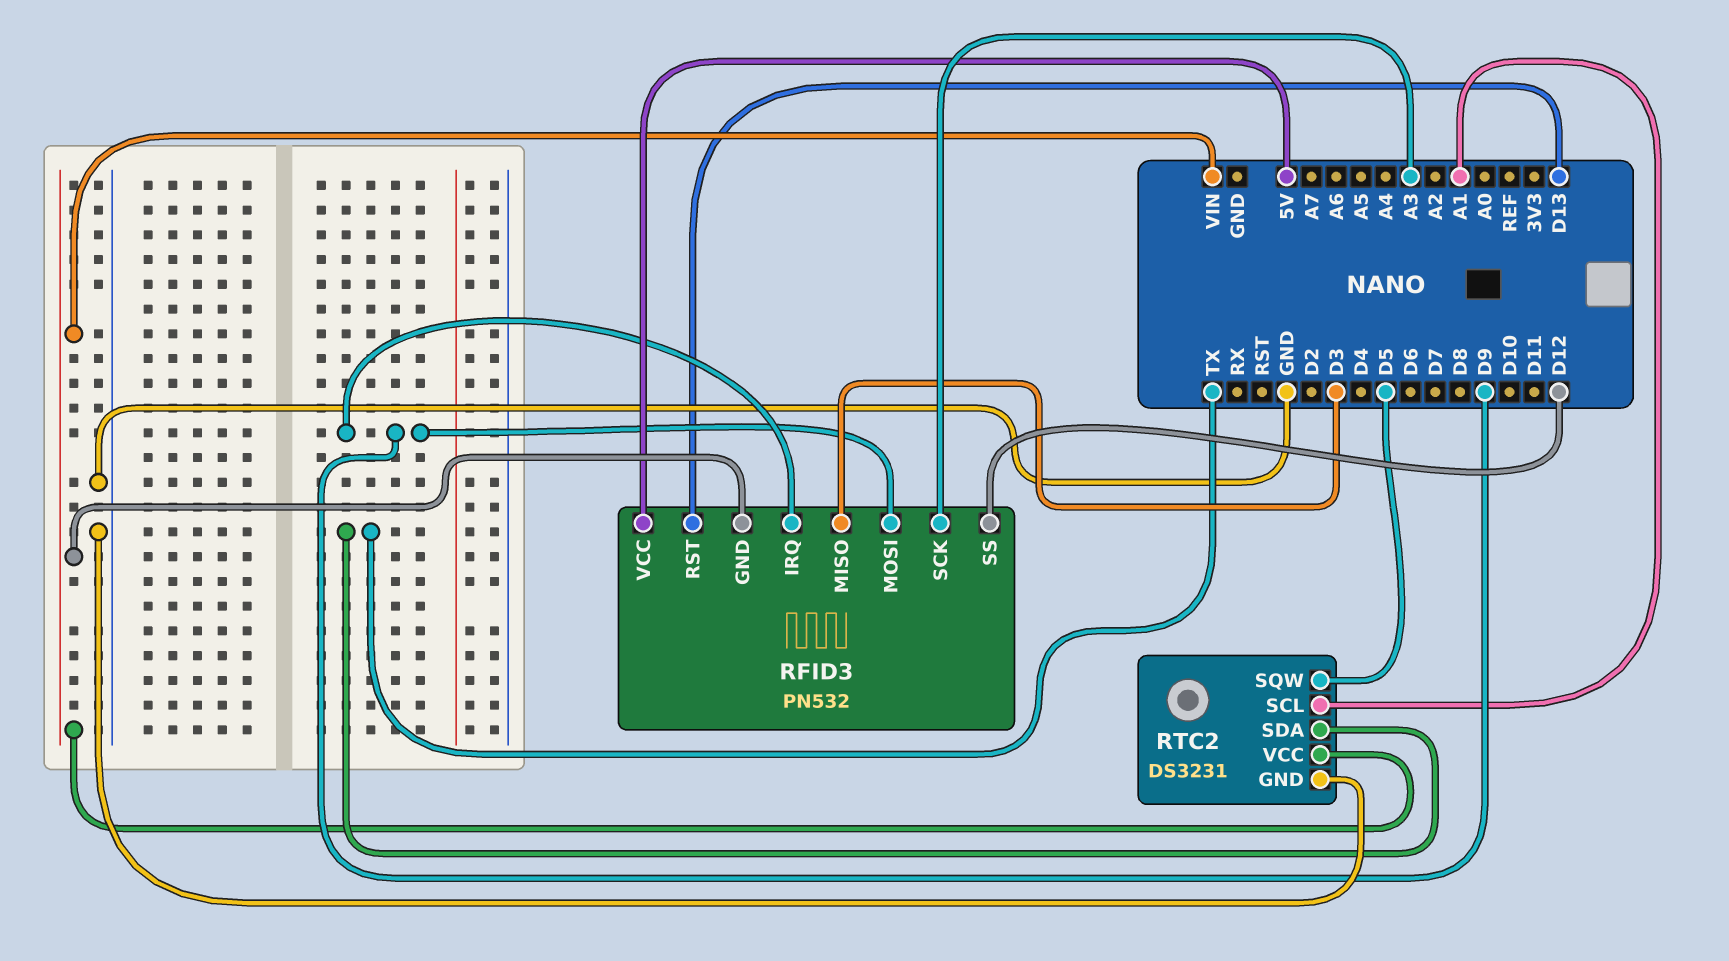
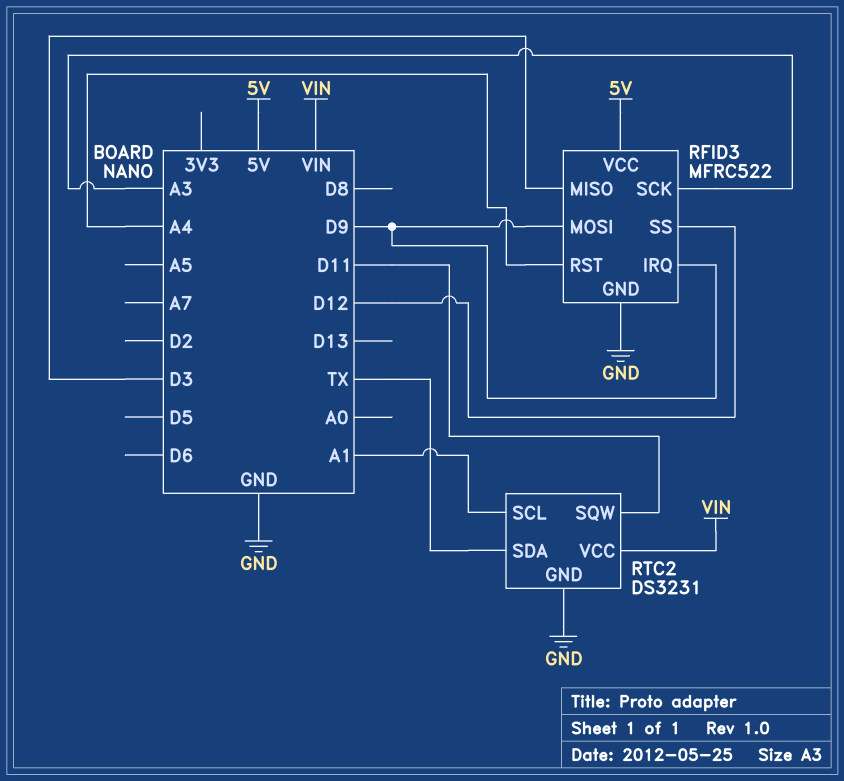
RFID3: PN532 -> MFRC522
RFID3 pin GND: VIN -> GND
RFID3 pin RST: D13 -> A4
RTC2 pin SQW: D5 -> D11

